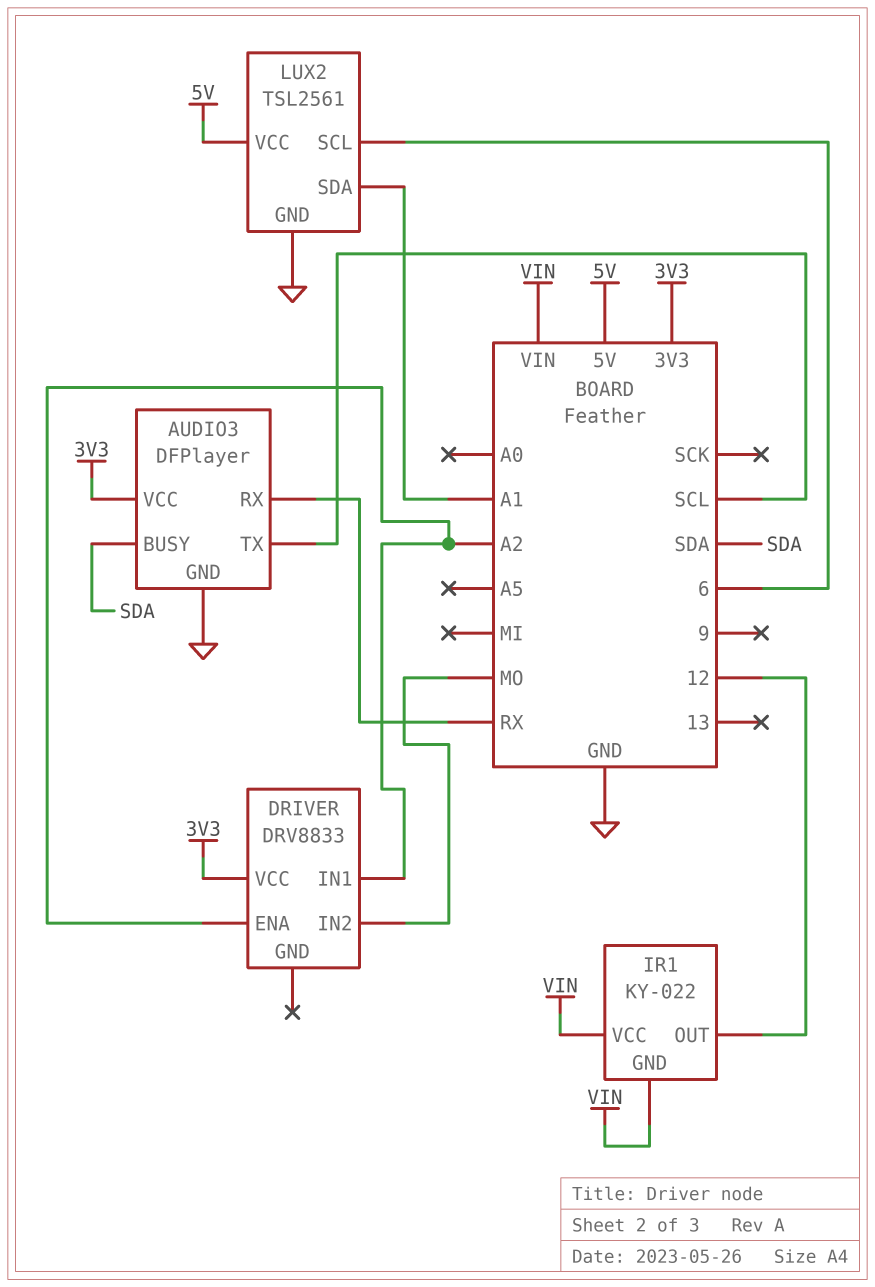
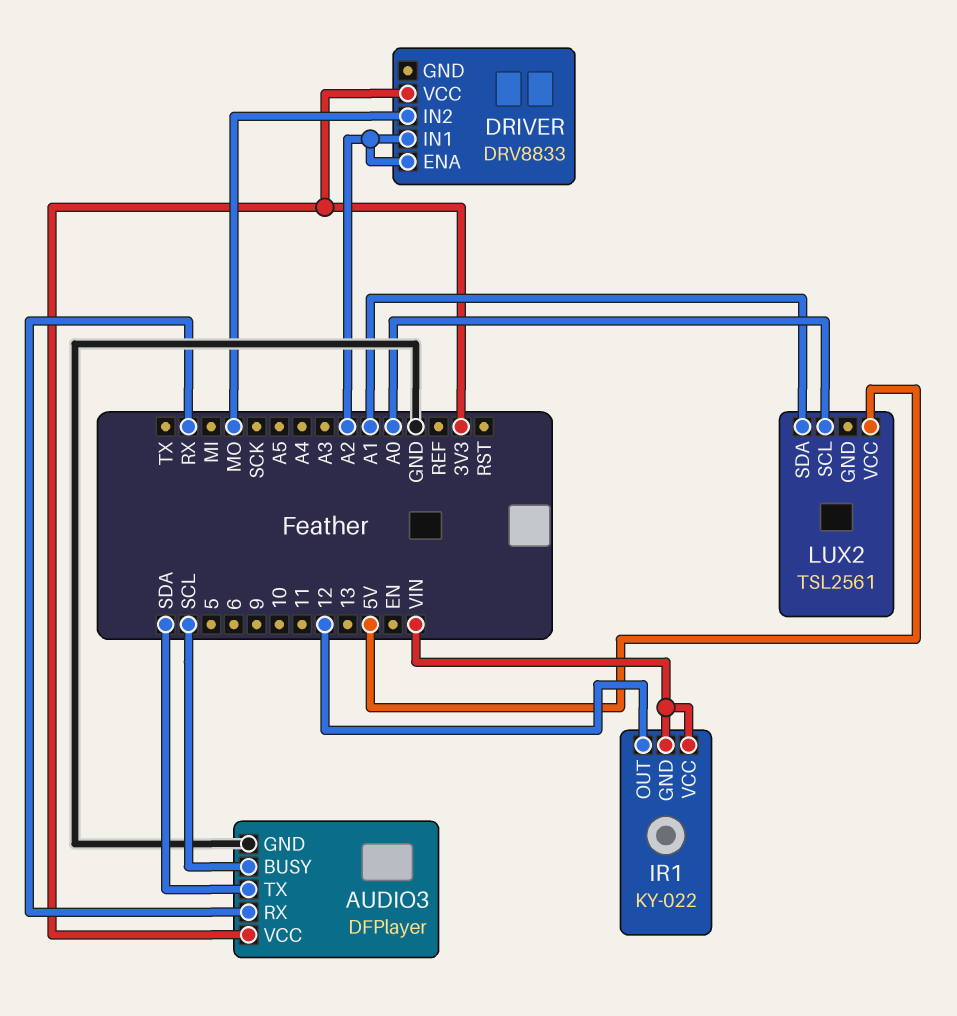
AUDIO3 pin BUSY: SDA -> SCL
AUDIO3 pin TX: SCL -> SDA
LUX2 pin GND: GND -> none
LUX2 pin SCL: 6 -> A0

